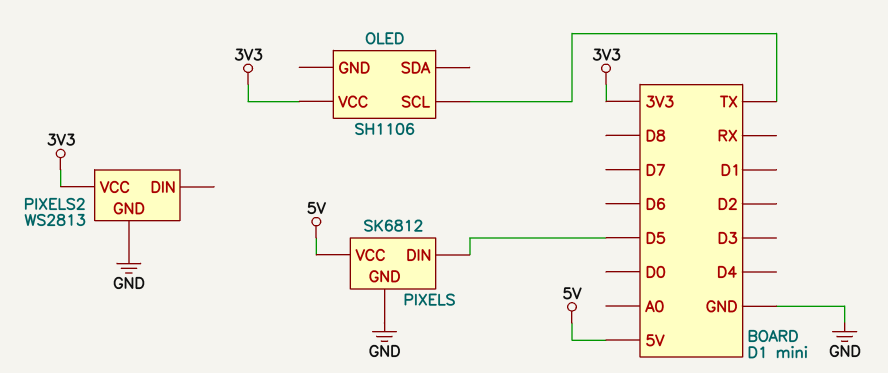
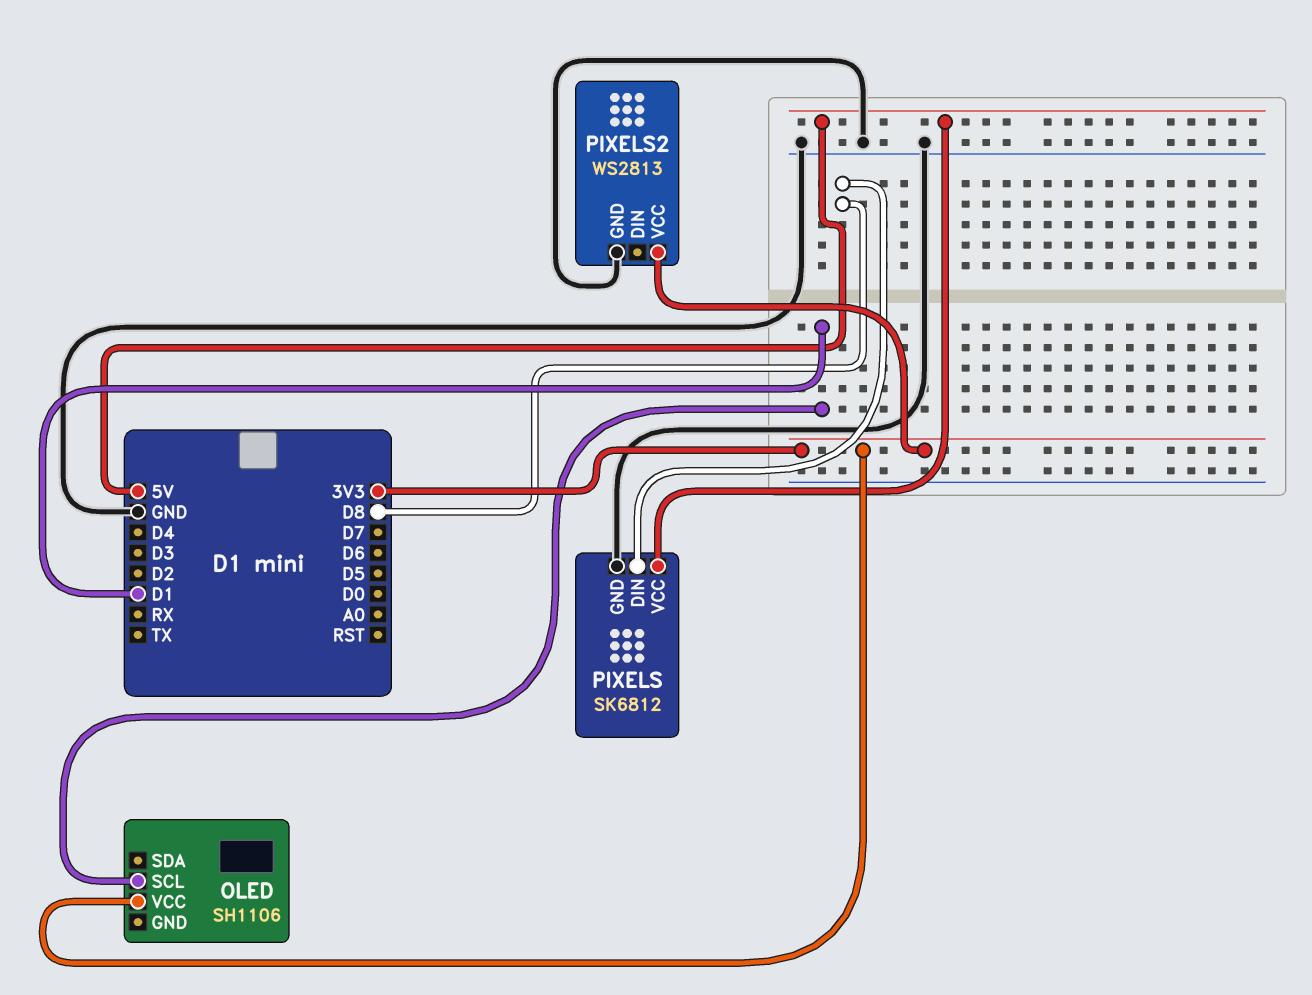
OLED pin SCL: TX -> D1
PIXELS pin DIN: D5 -> D8

